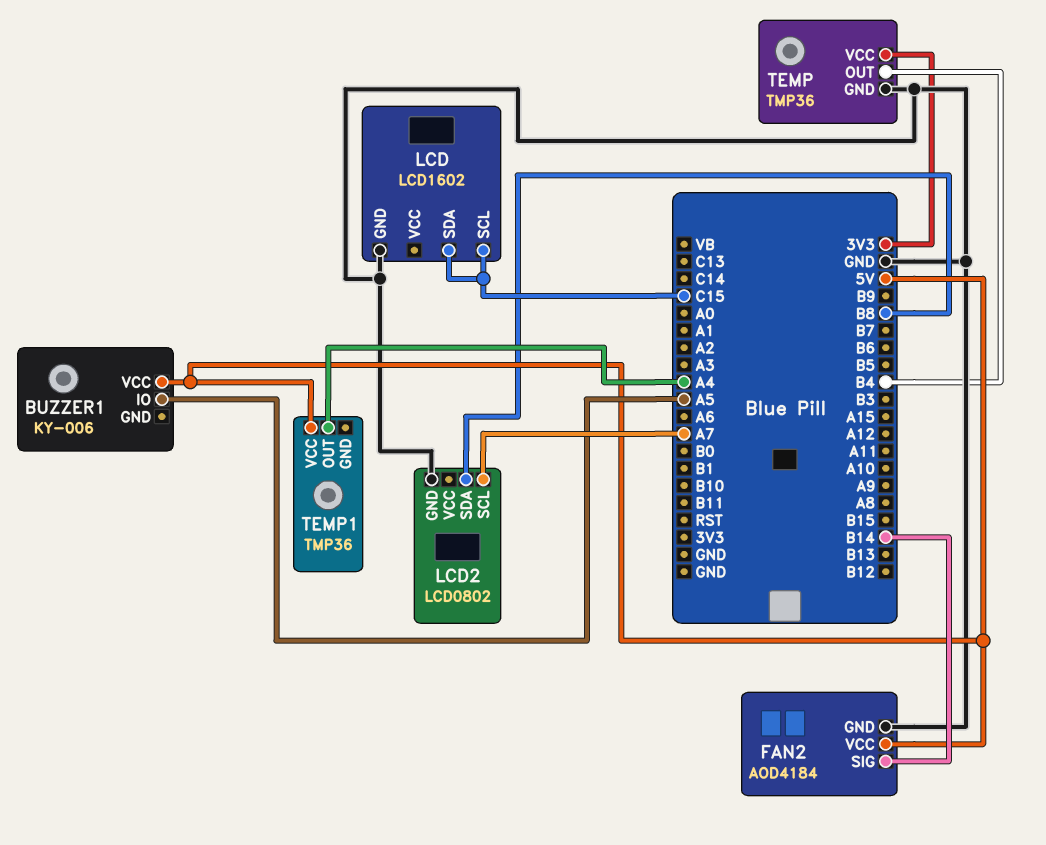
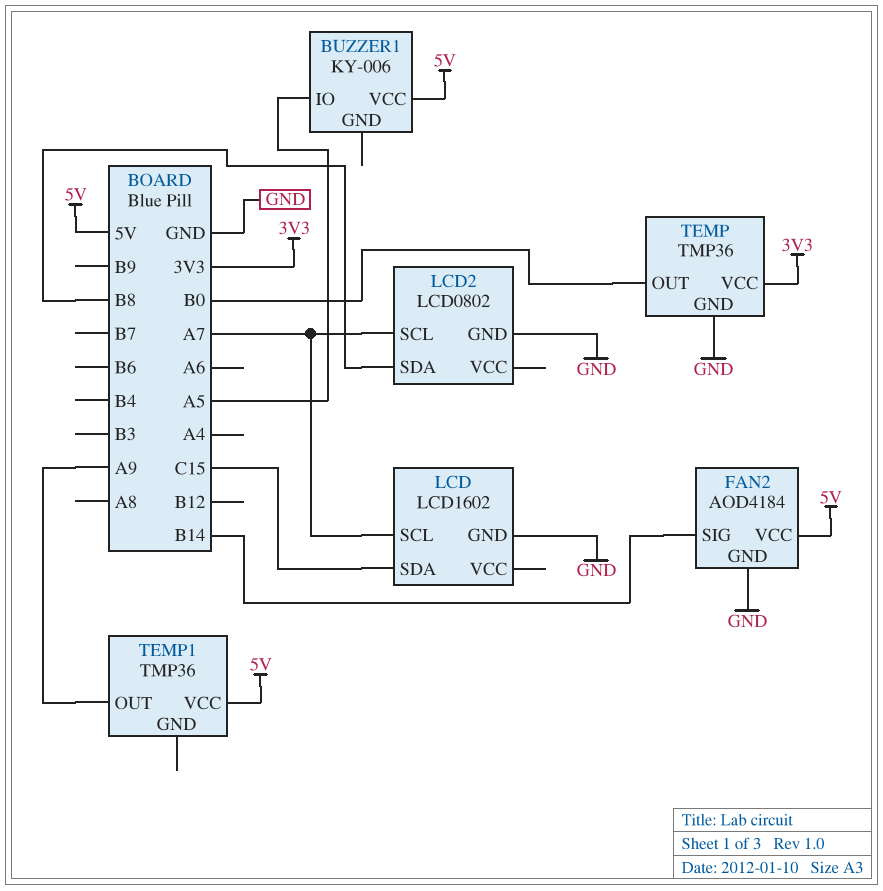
LCD pin SCL: C15 -> A7
TEMP pin OUT: B4 -> B0
TEMP1 pin OUT: A4 -> A9

